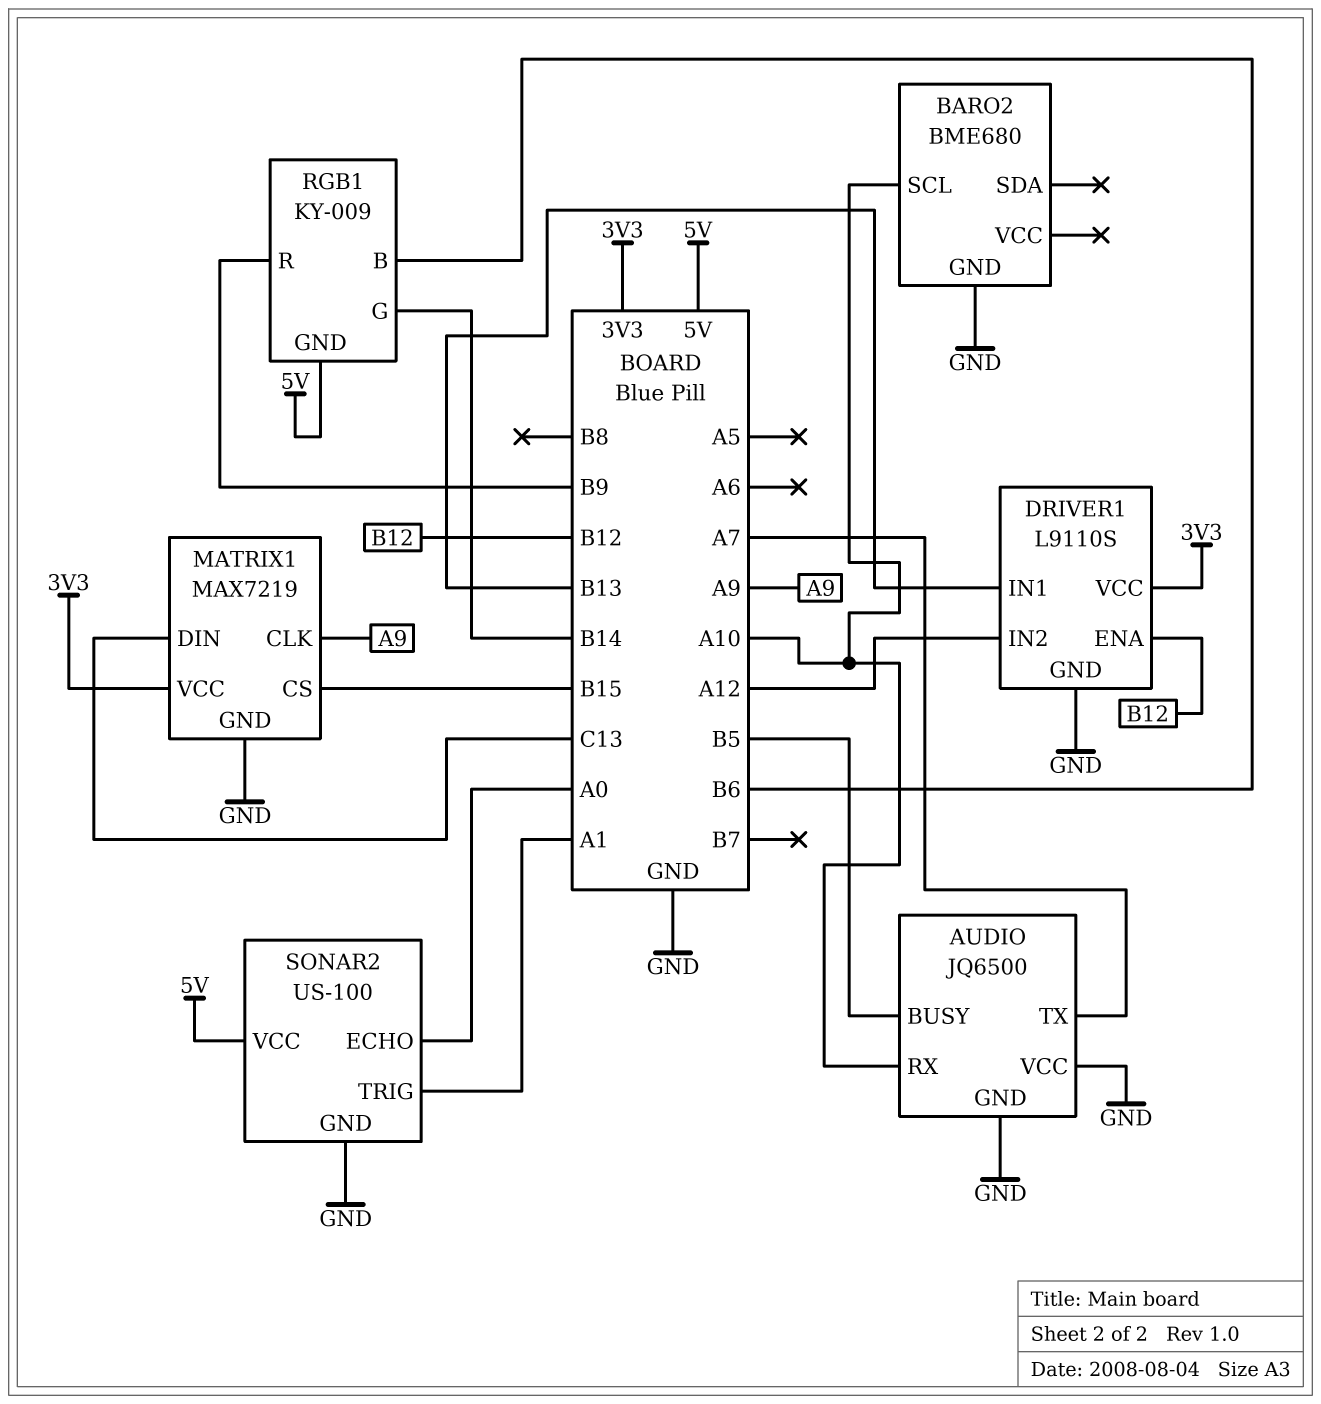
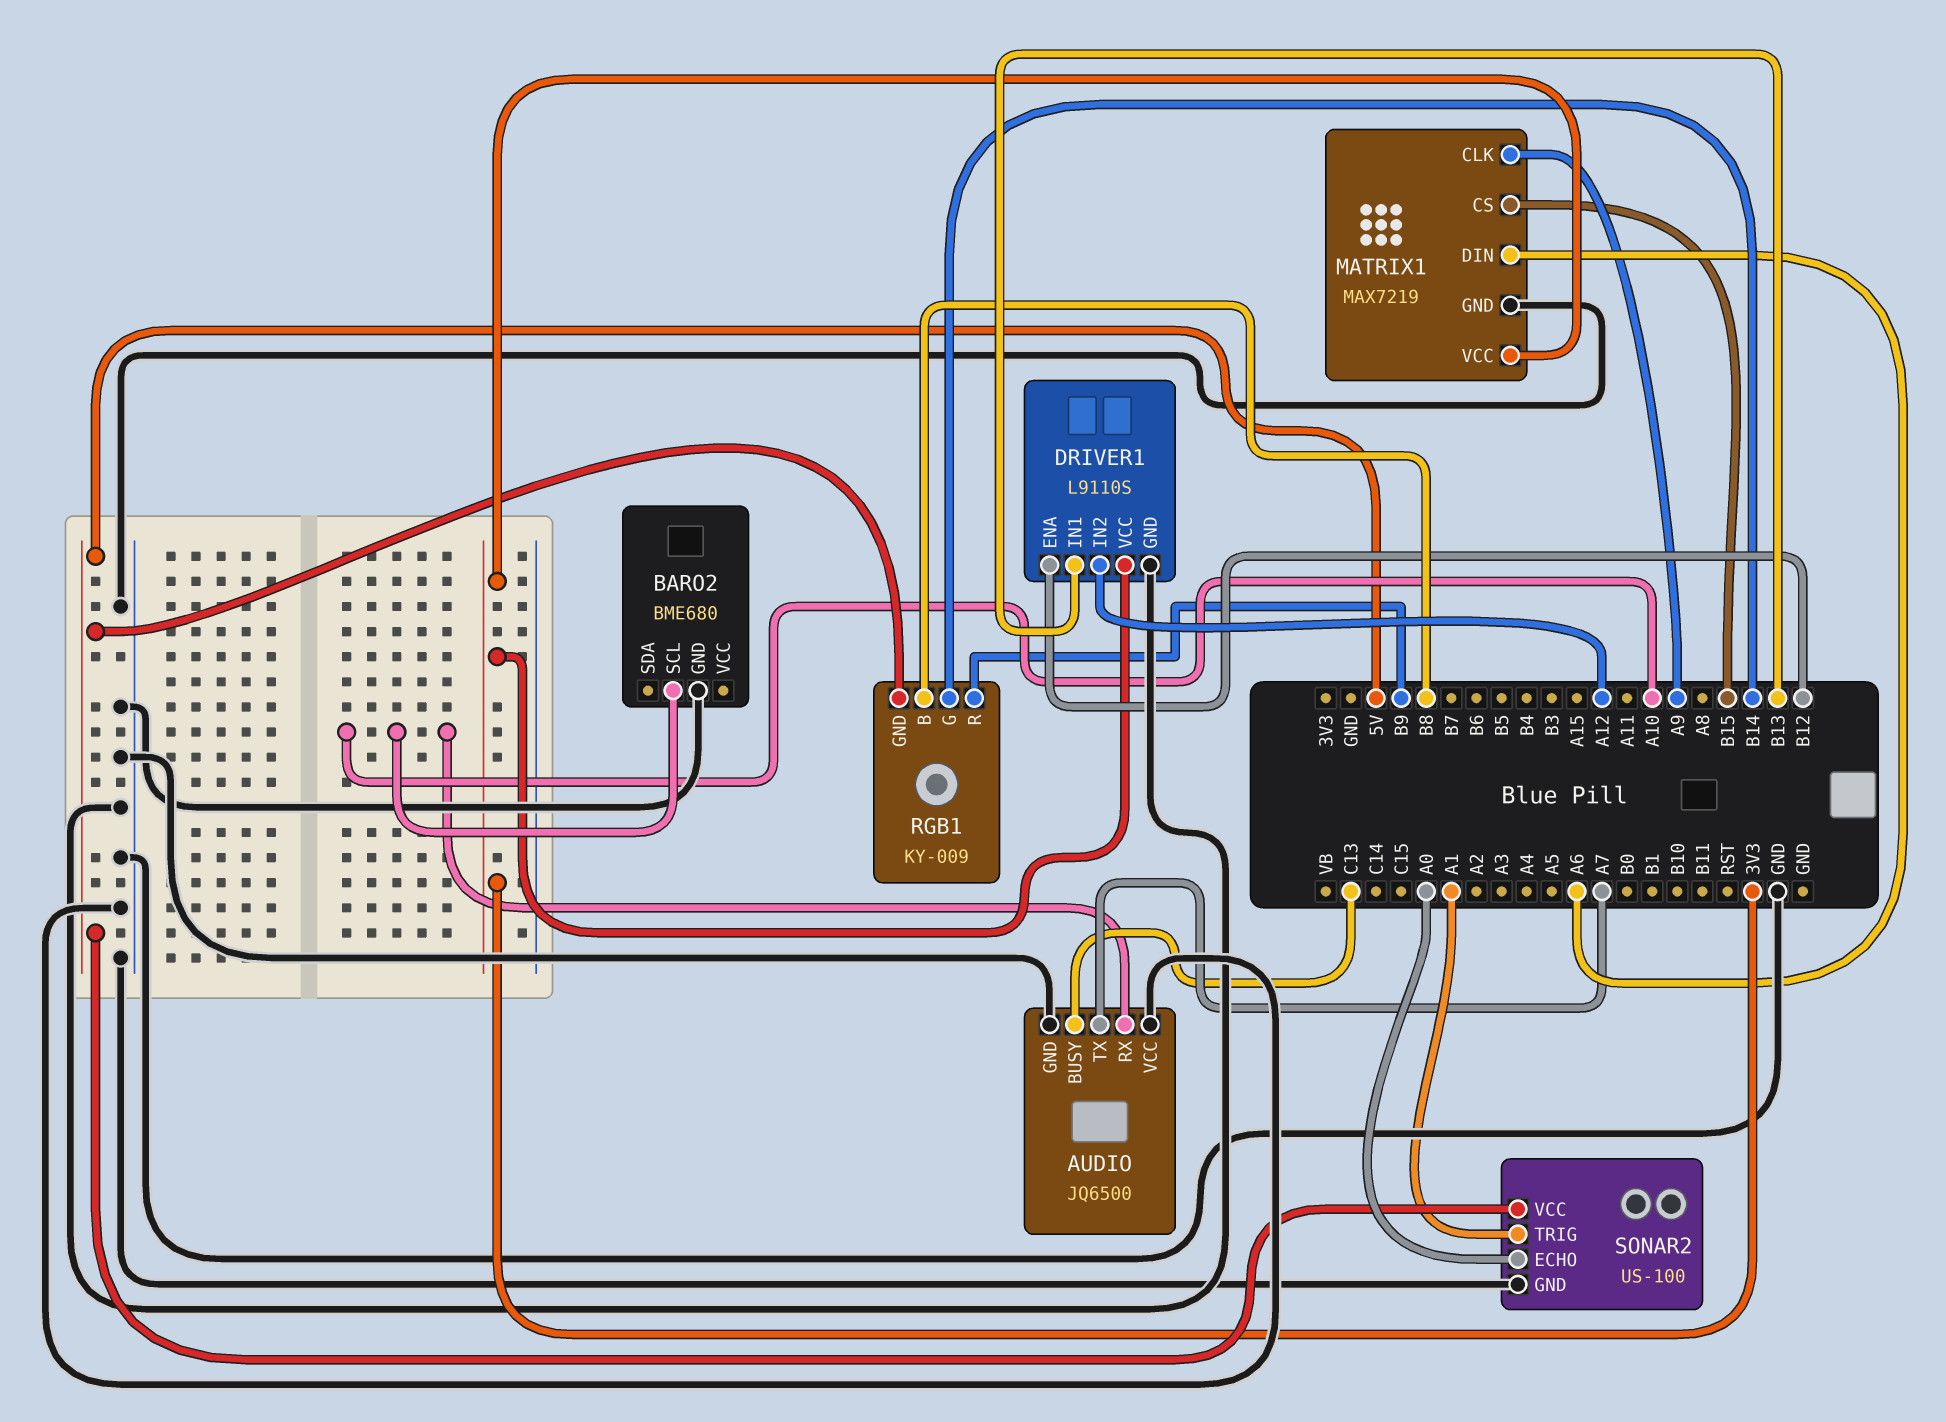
AUDIO pin BUSY: B5 -> C13
MATRIX1 pin DIN: C13 -> A6
RGB1 pin B: B6 -> B8

